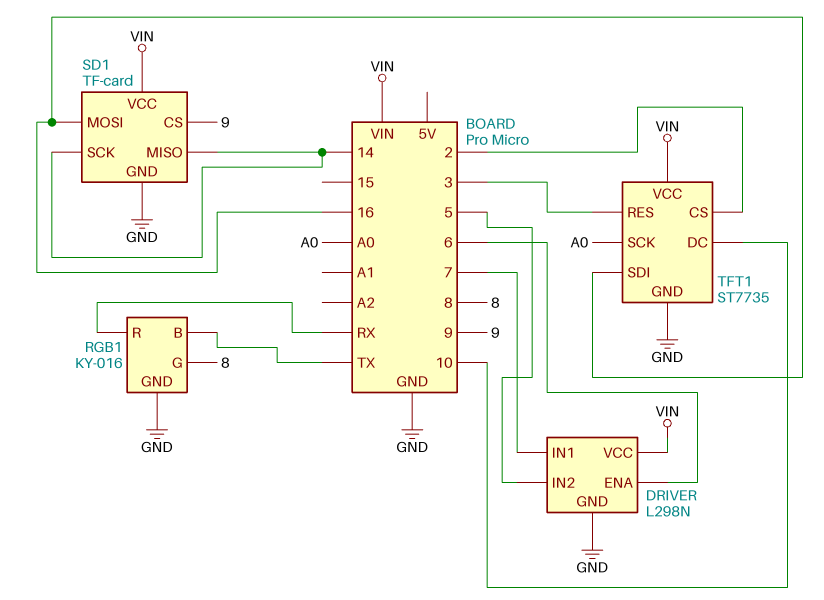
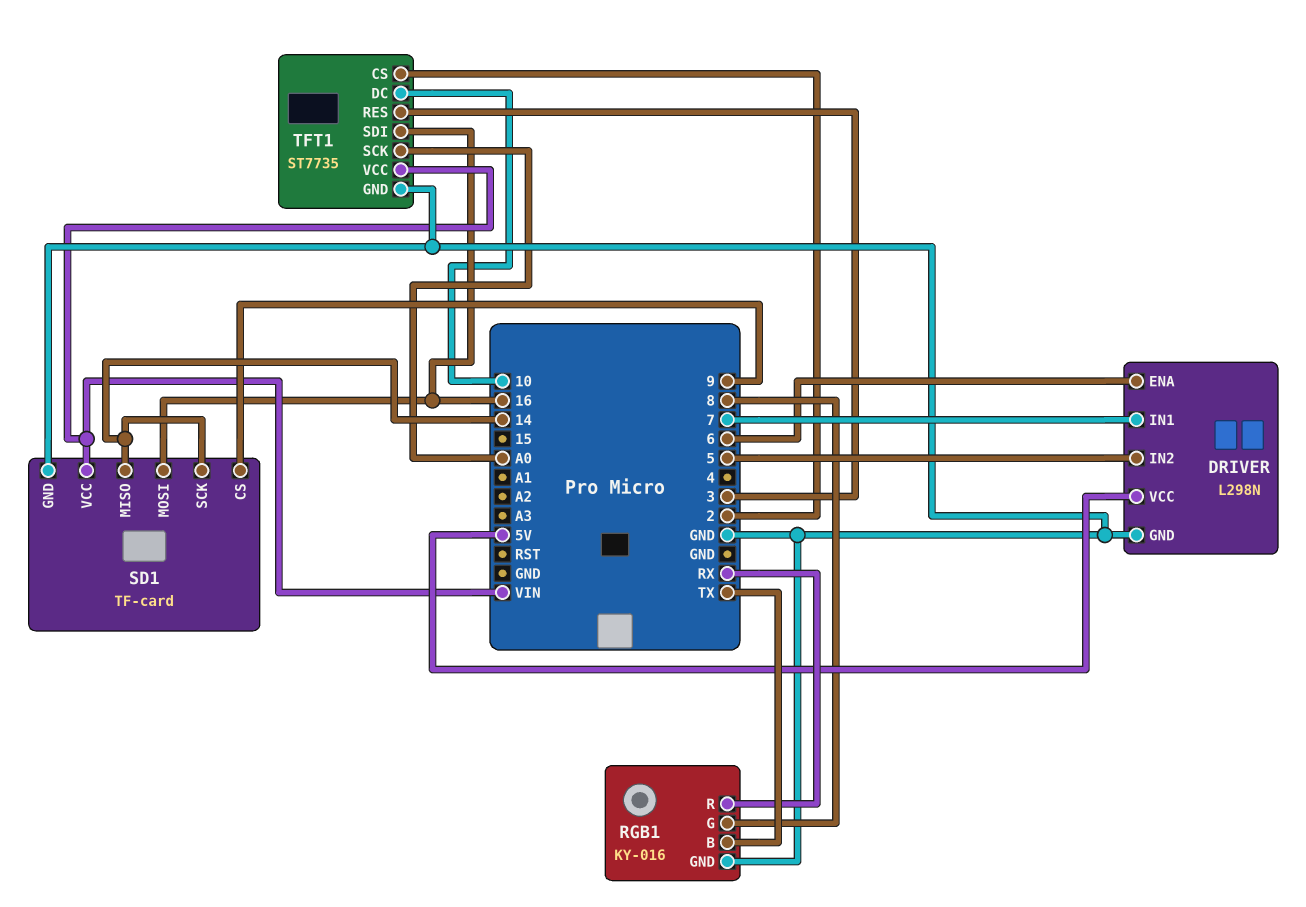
DRIVER pin VCC: VIN -> 5V

